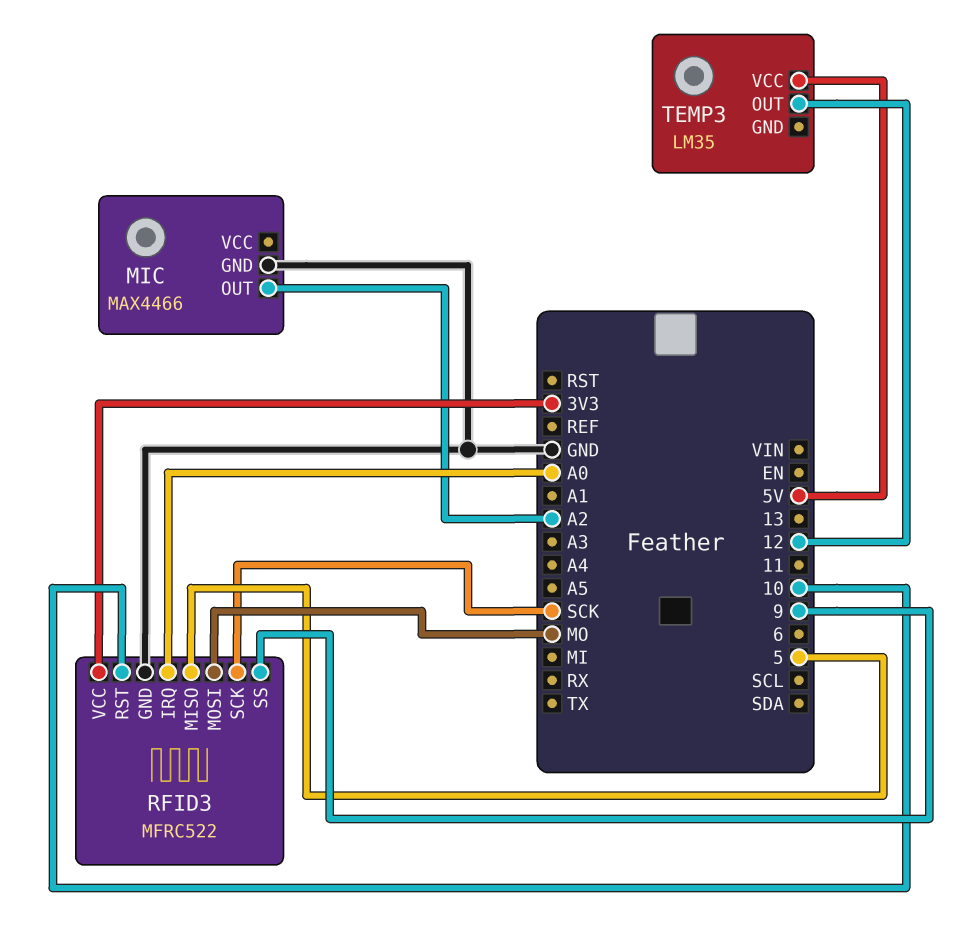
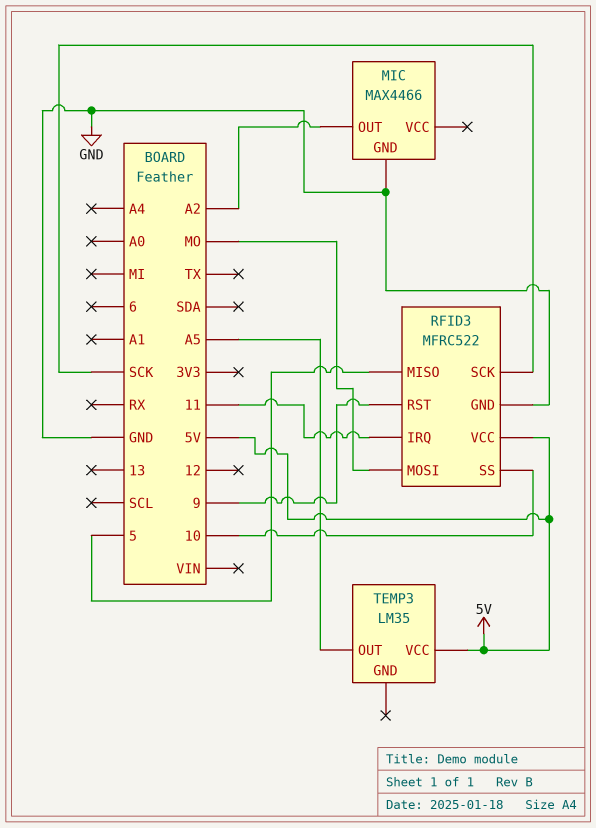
RFID3 pin IRQ: A0 -> 11
RFID3 pin RST: 10 -> 9
RFID3 pin SS: 9 -> 10
RFID3 pin VCC: 3V3 -> 5V
TEMP3 pin OUT: 12 -> A5

